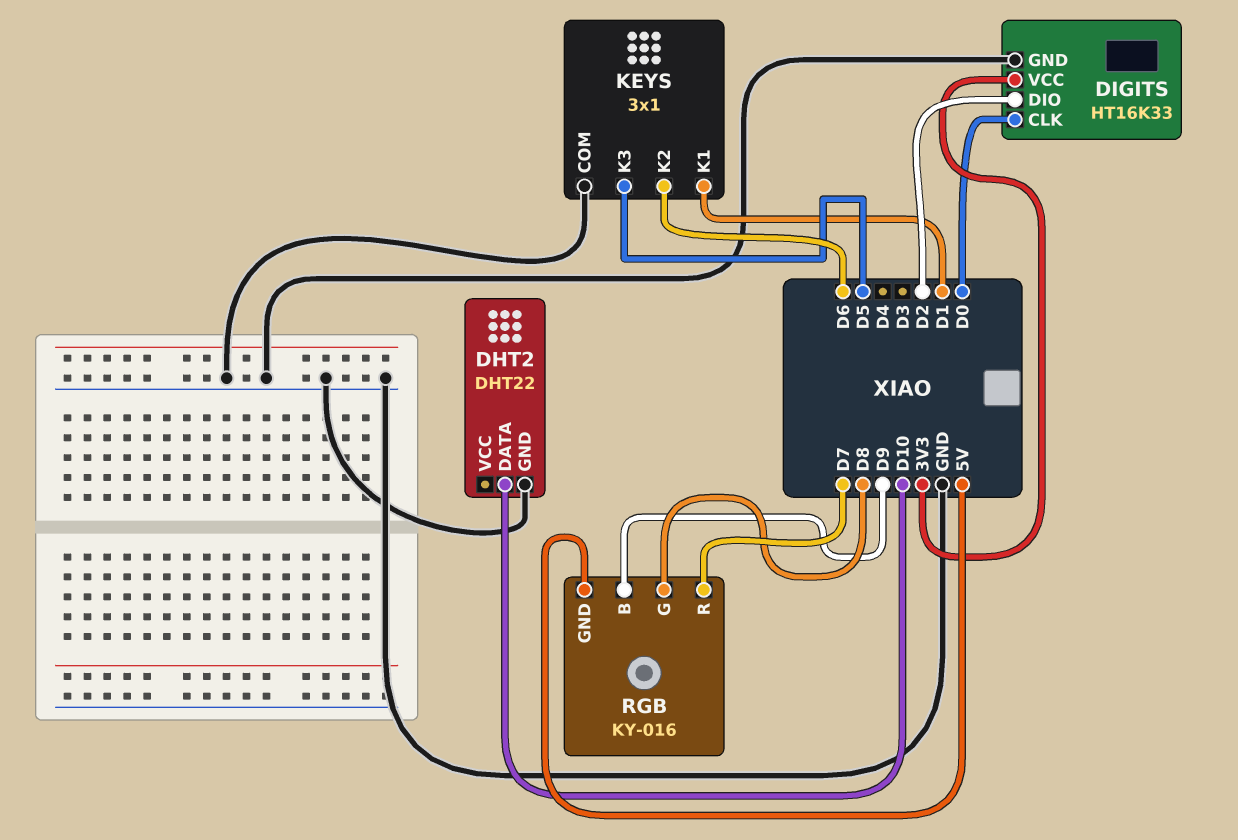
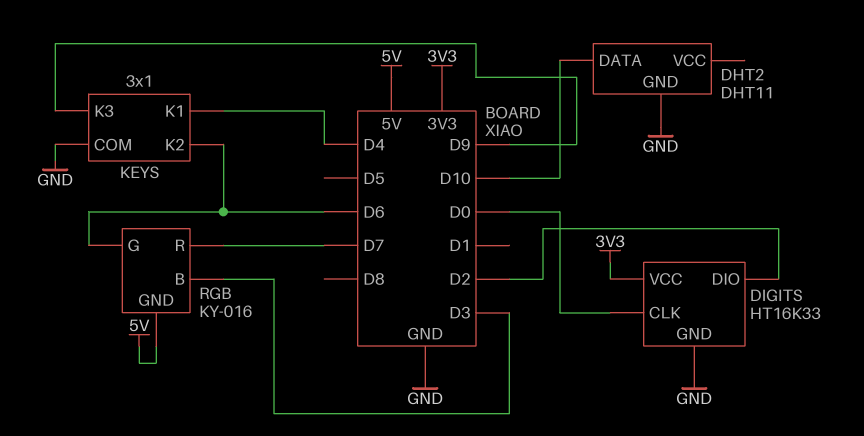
DHT2: DHT22 -> DHT11
KEYS pin K1: D1 -> D4
KEYS pin K3: D5 -> D9
RGB pin B: D9 -> D3
RGB pin G: D8 -> D6

